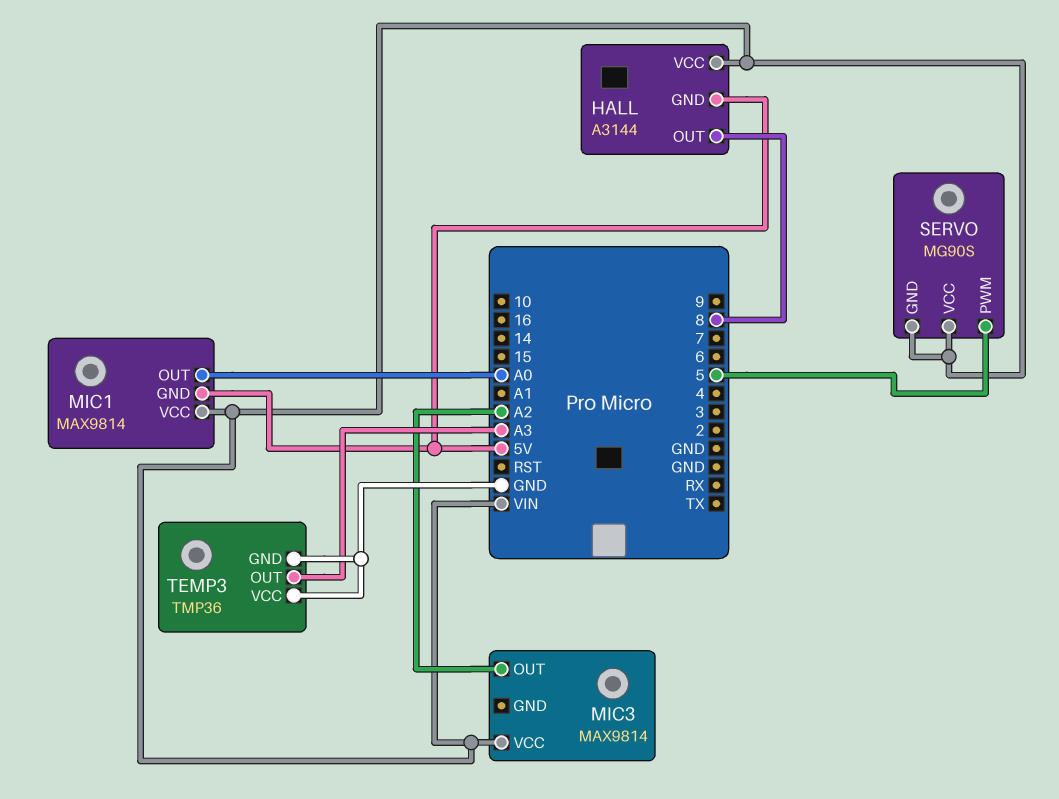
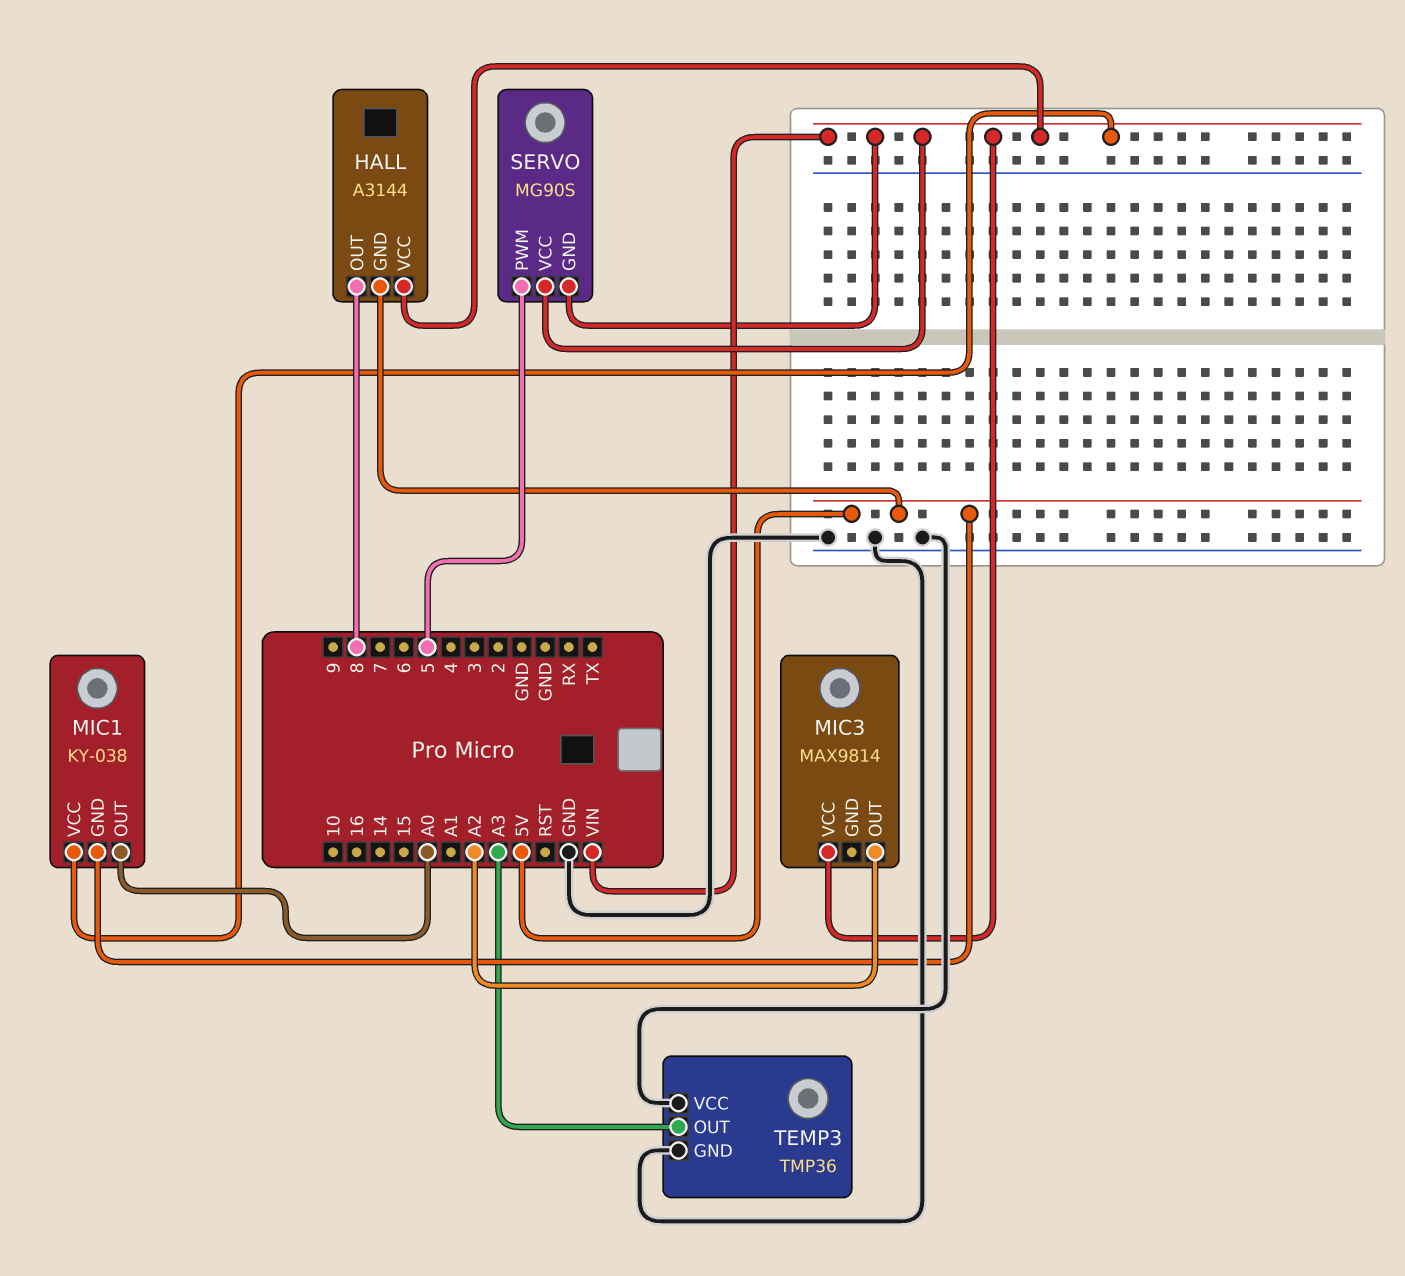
MIC1: MAX9814 -> KY-038

